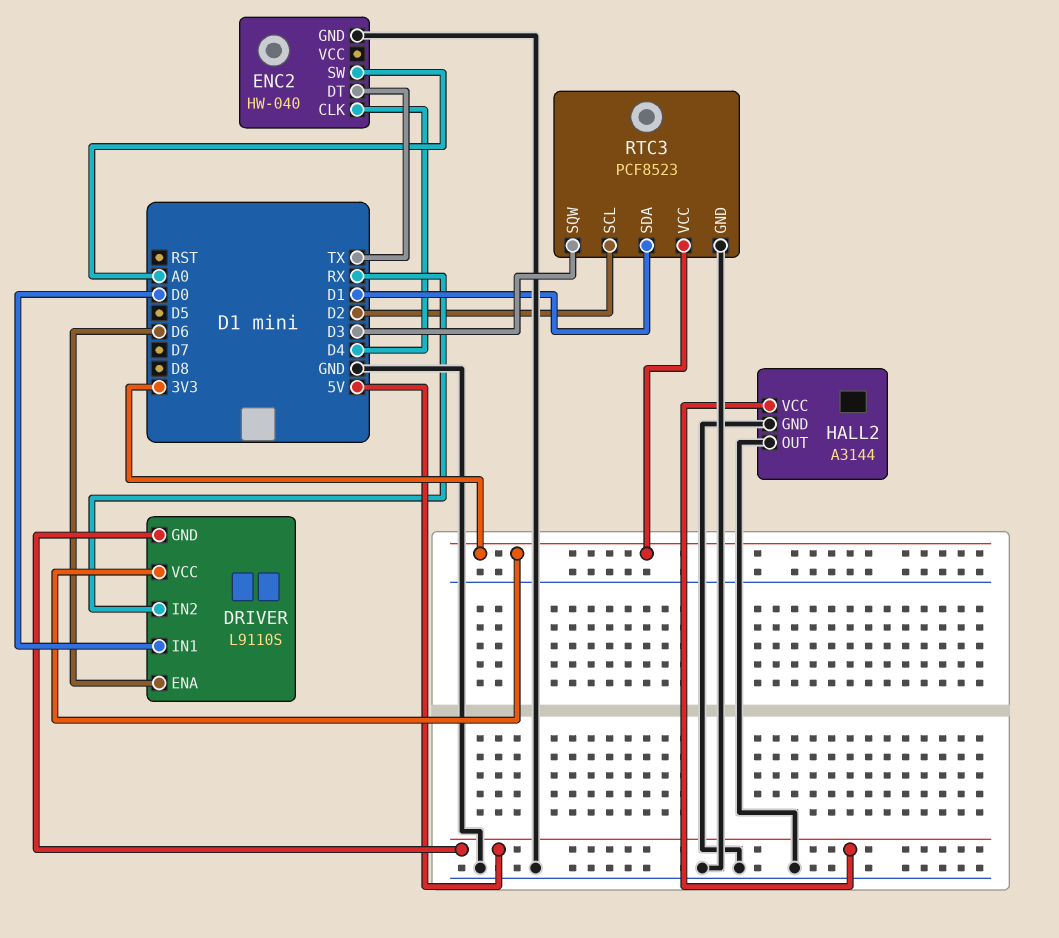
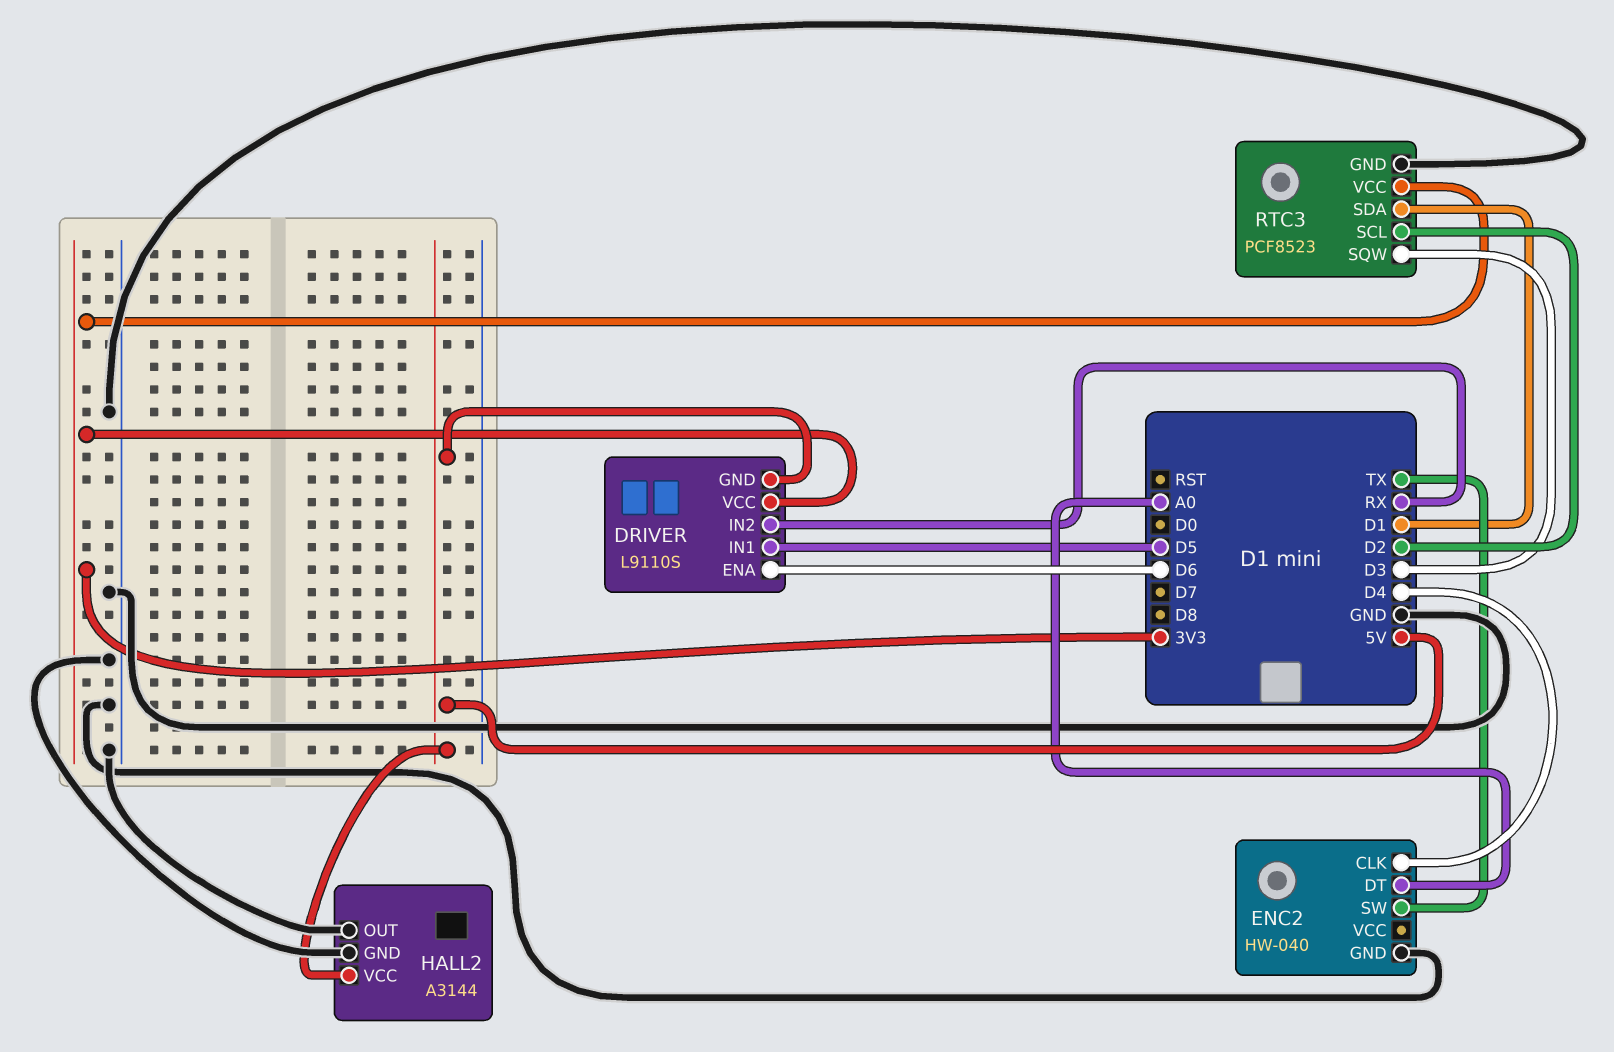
DRIVER pin IN1: D0 -> D5
ENC2 pin DT: TX -> A0
ENC2 pin SW: A0 -> TX

